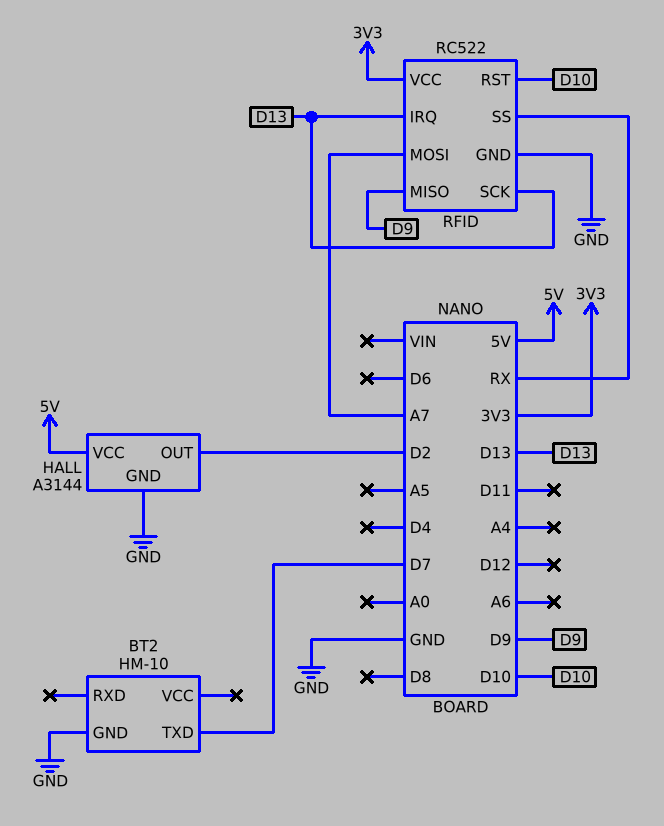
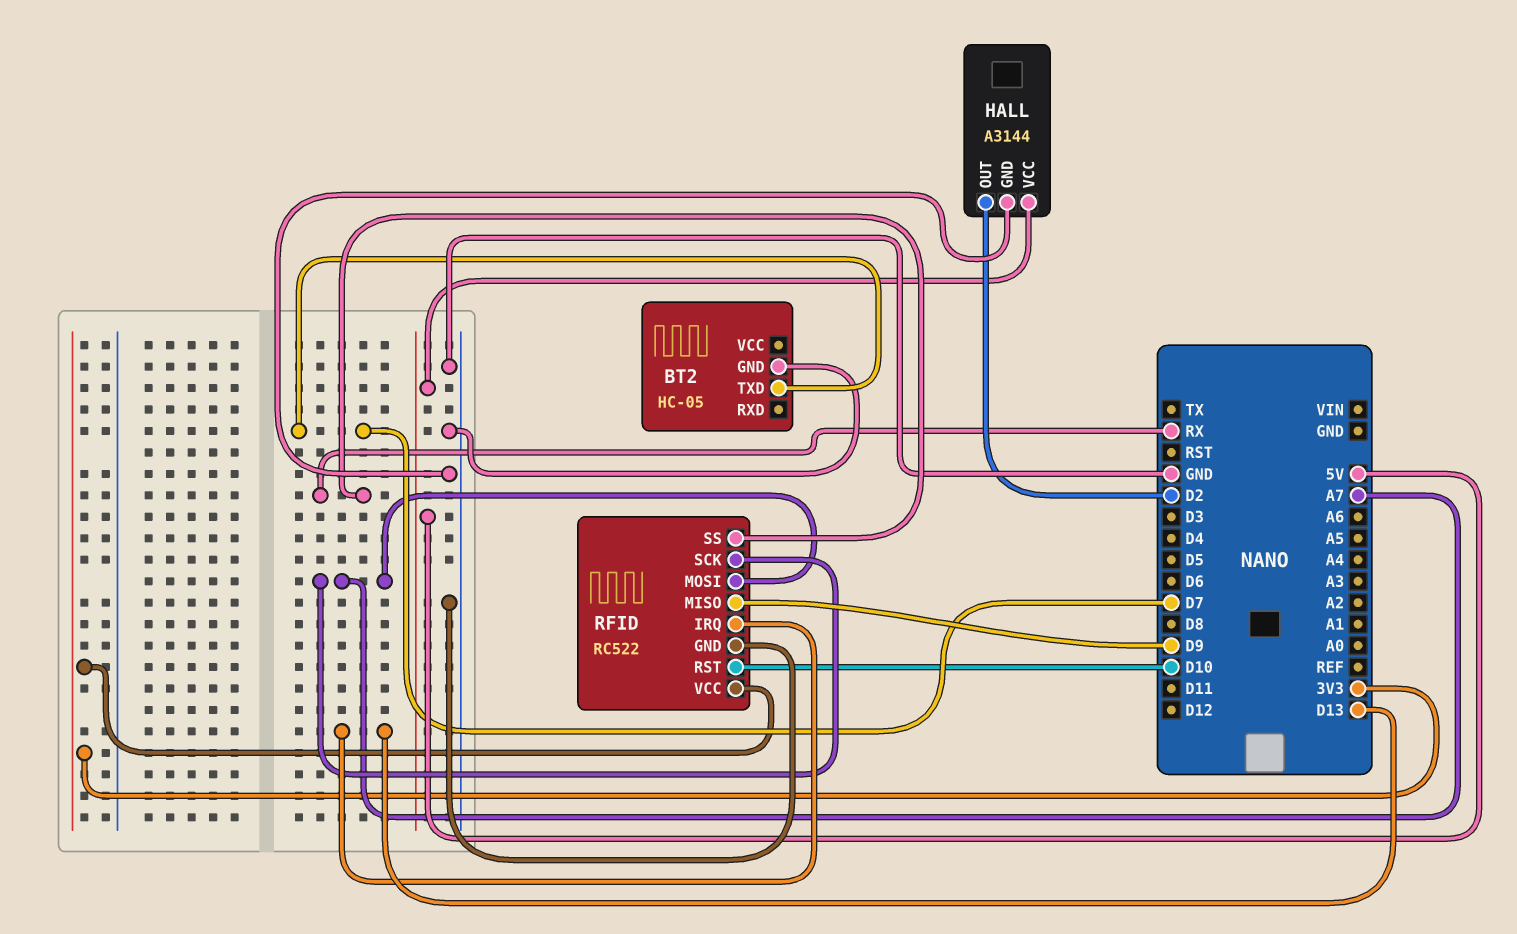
BT2: HM-10 -> HC-05
RFID pin SCK: D13 -> A7

